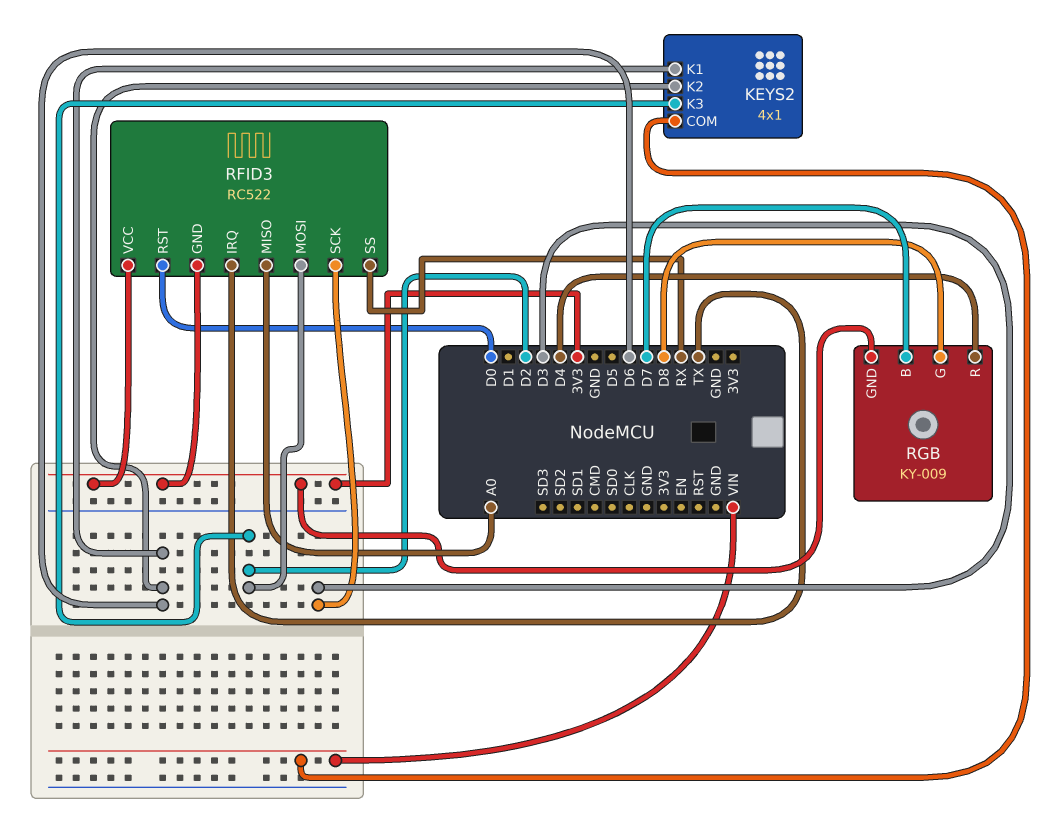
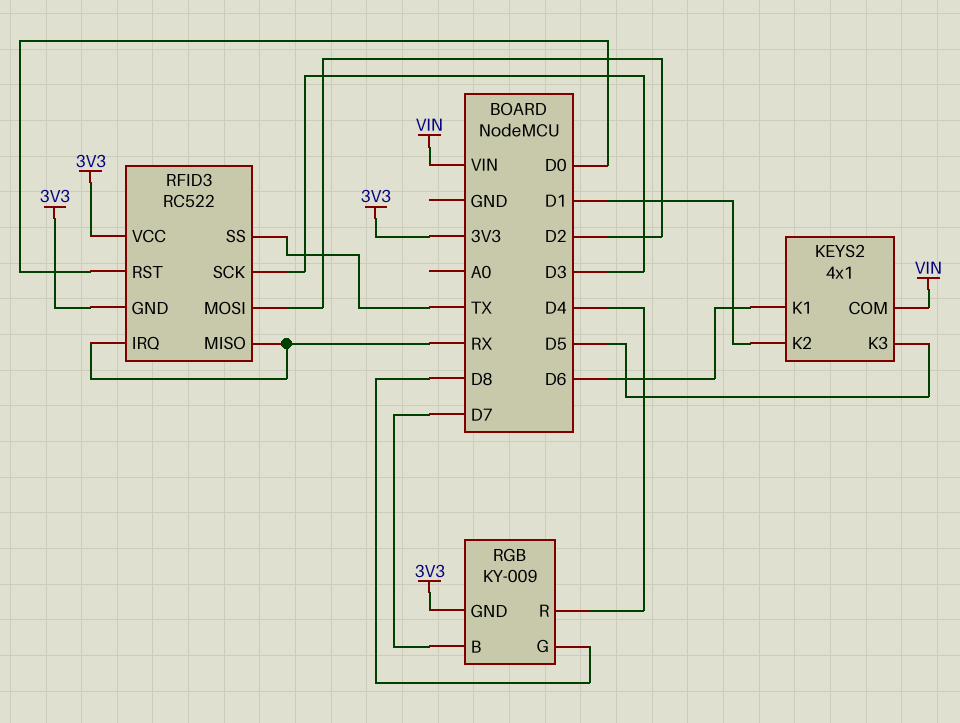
KEYS2 pin K2: D6 -> D1
KEYS2 pin K3: D2 -> D5
RFID3 pin IRQ: TX -> RX
RFID3 pin MISO: A0 -> RX
RFID3 pin SS: RX -> TX

